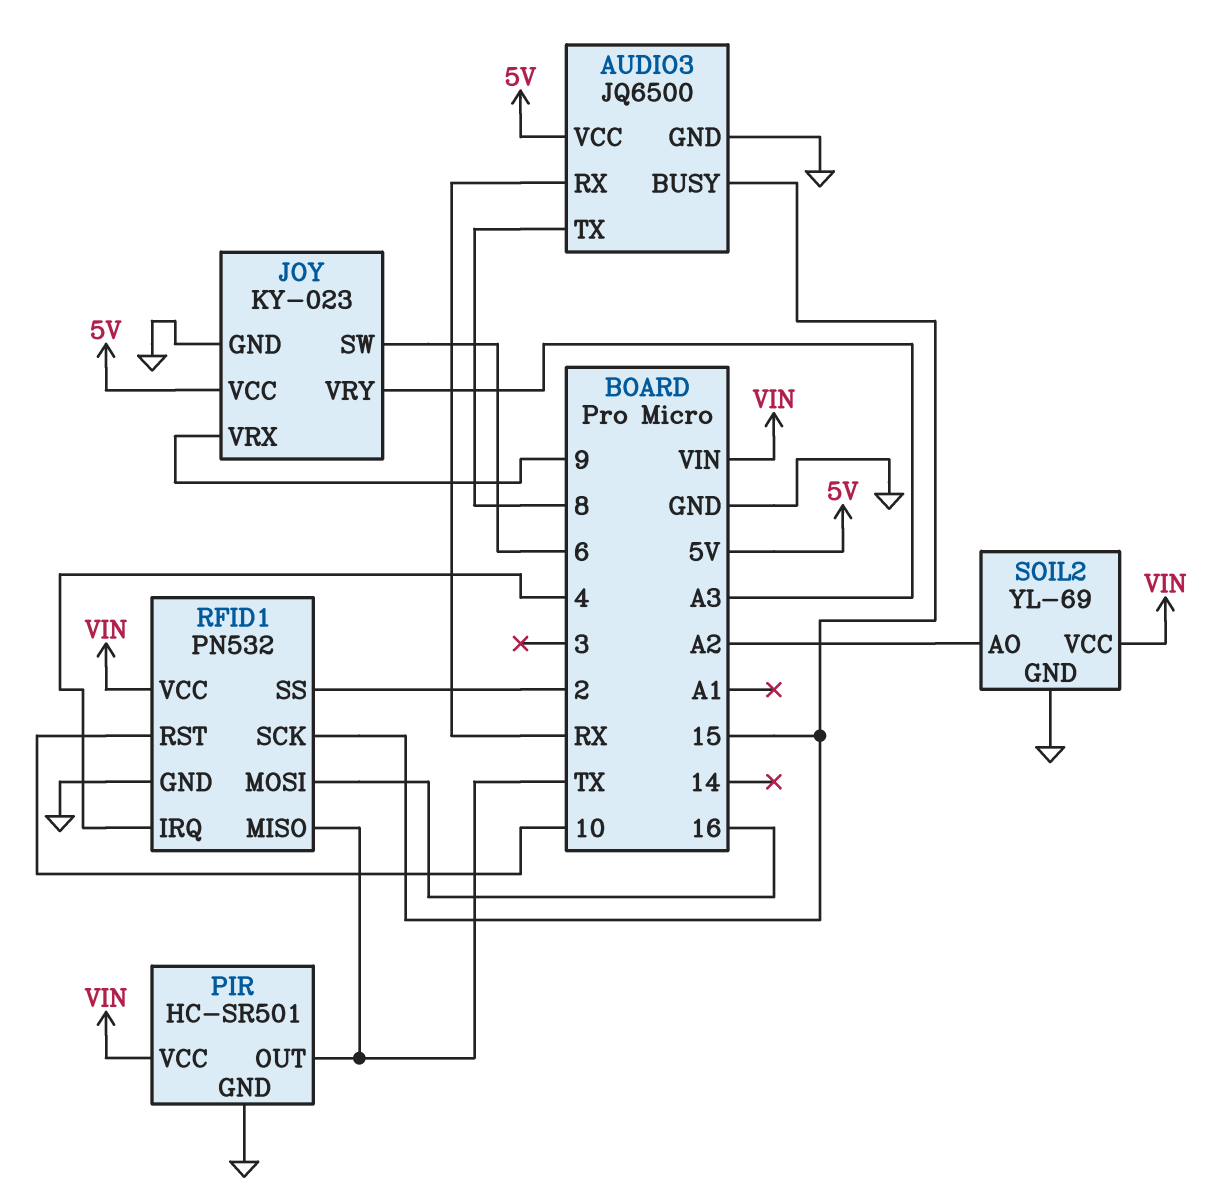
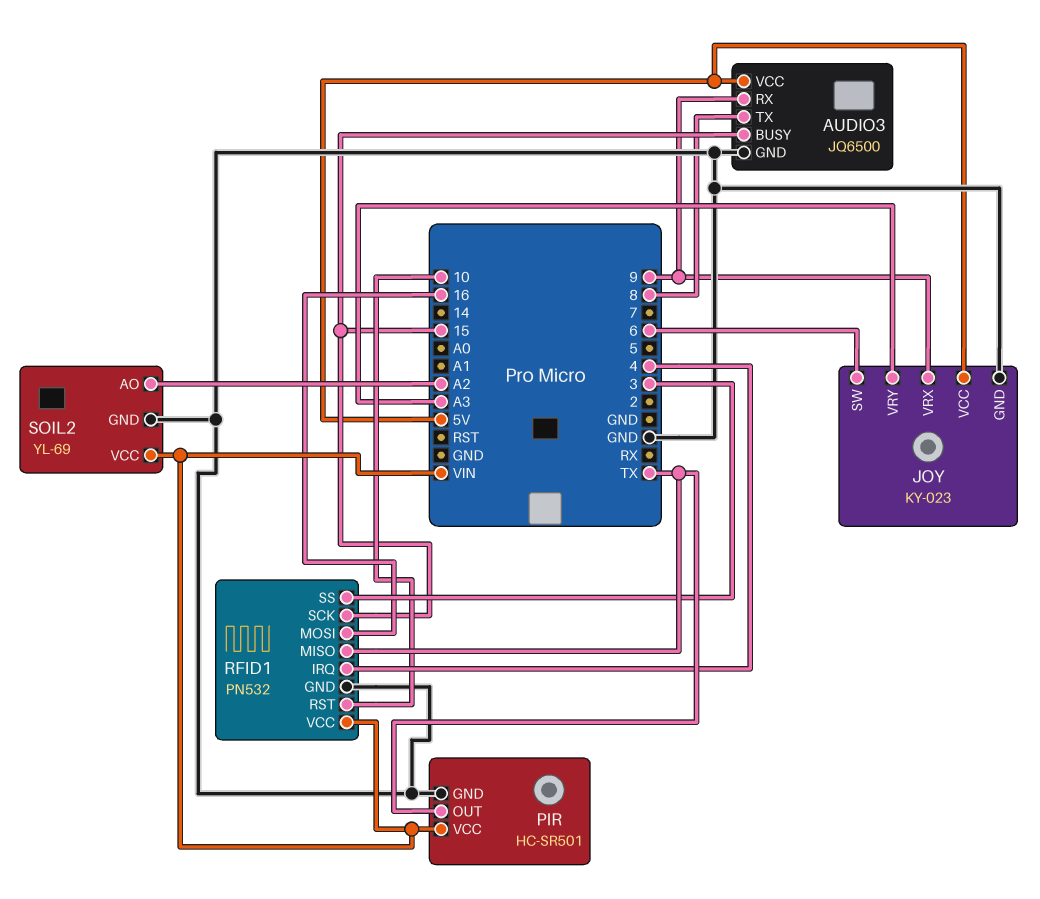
AUDIO3 pin RX: RX -> 9
RFID1 pin SS: 2 -> 3

